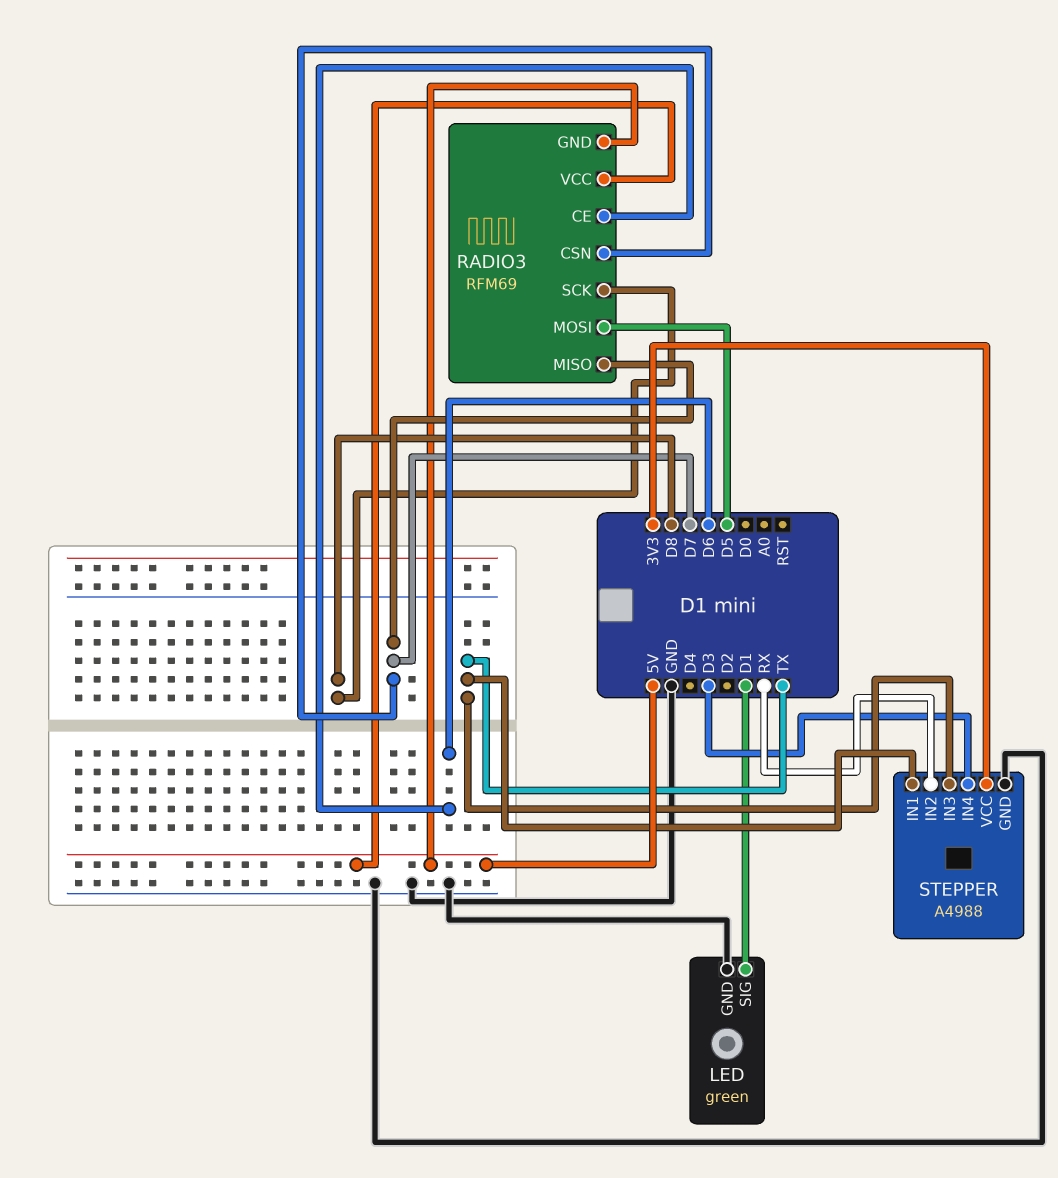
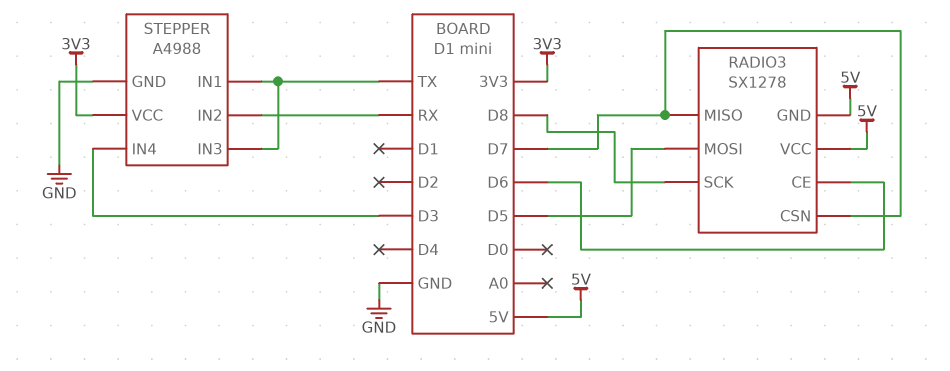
LED: green -> none
LED pin GND: GND -> none
LED pin SIG: D1 -> none
RADIO3: RFM69 -> SX1278

